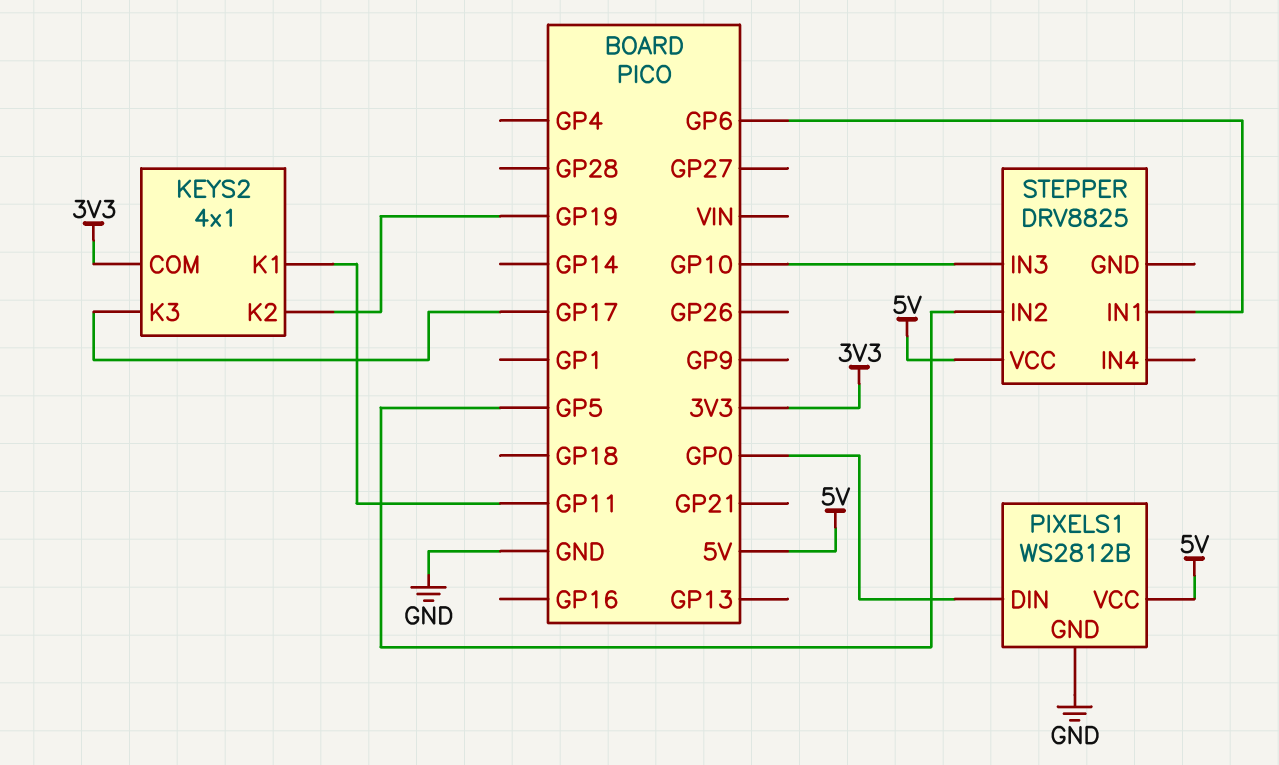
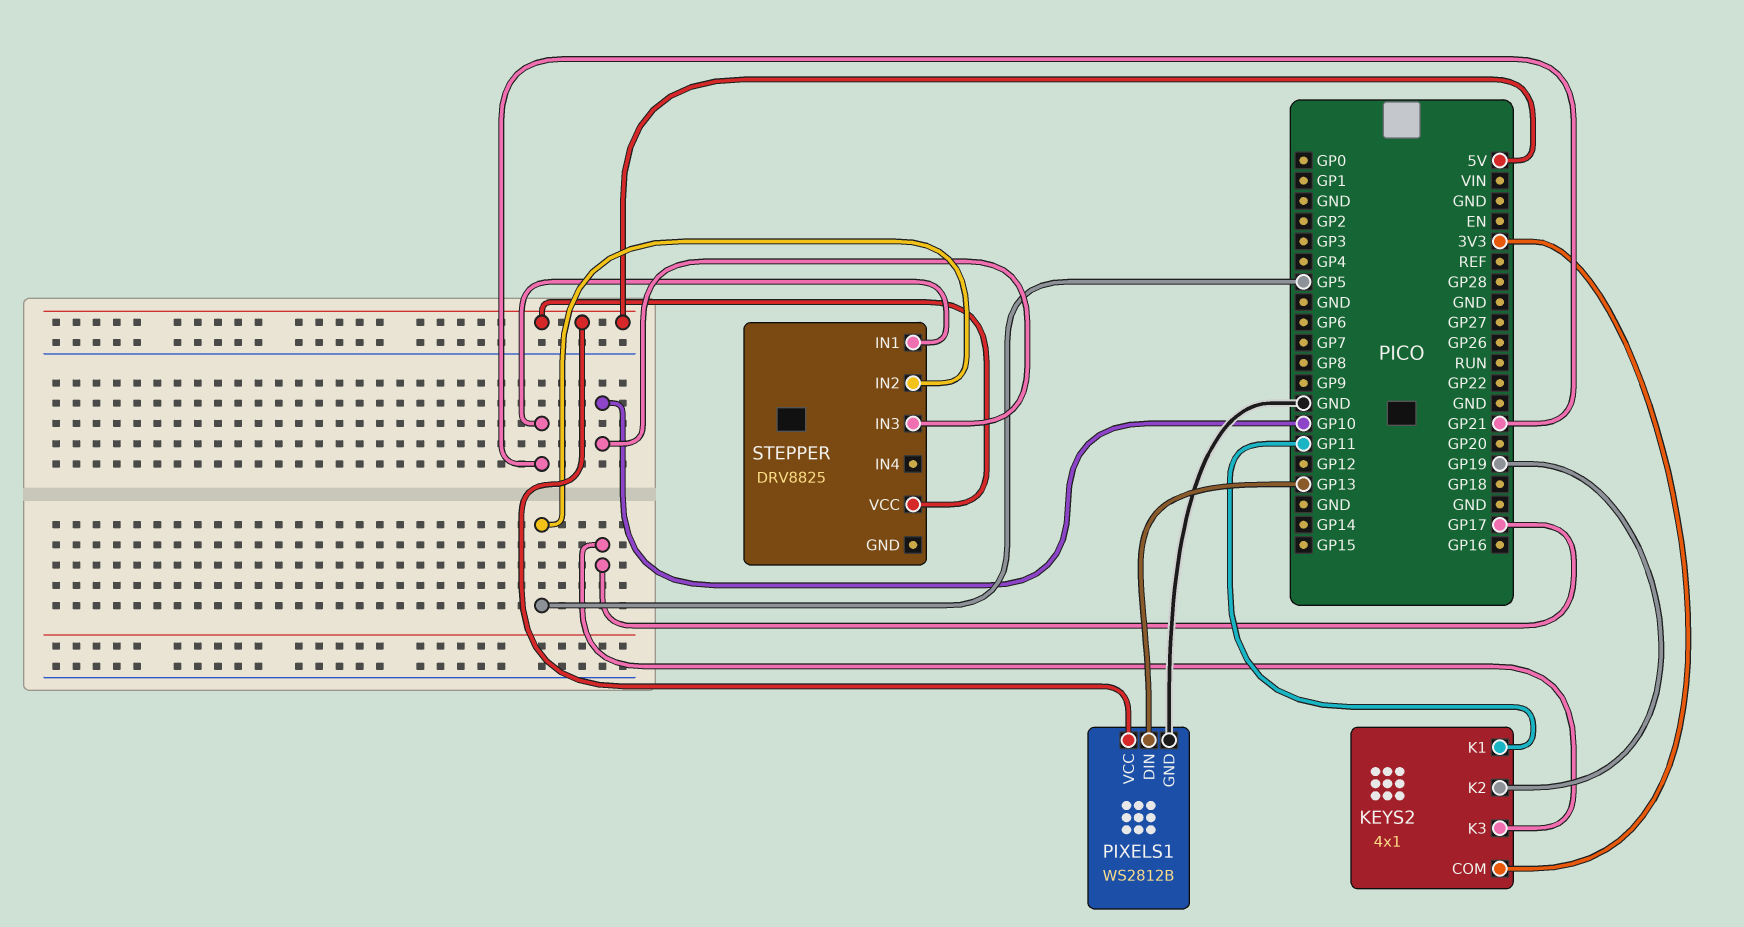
PIXELS1 pin DIN: GP0 -> GP13
STEPPER pin IN1: GP6 -> GP21

